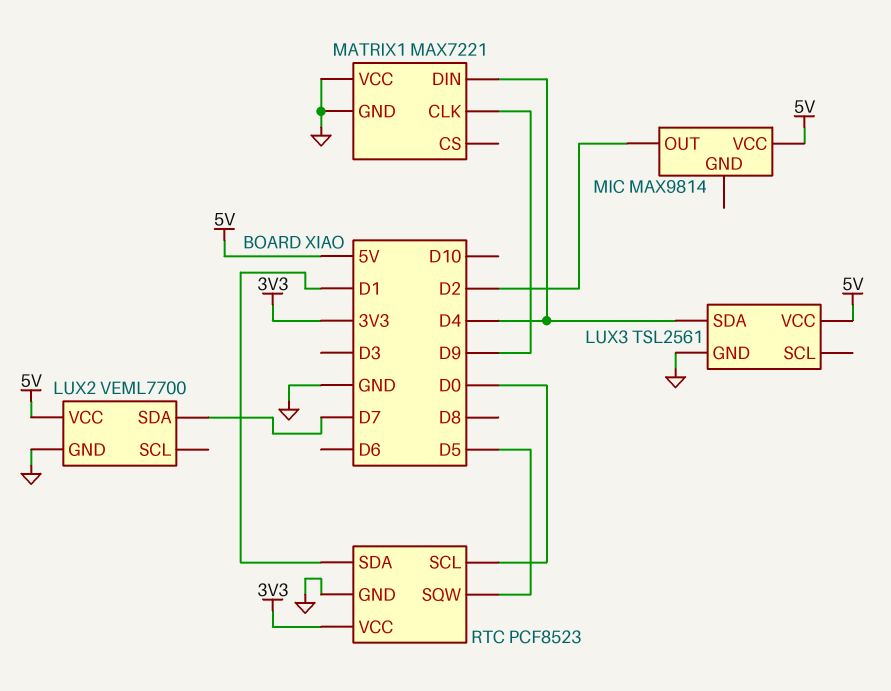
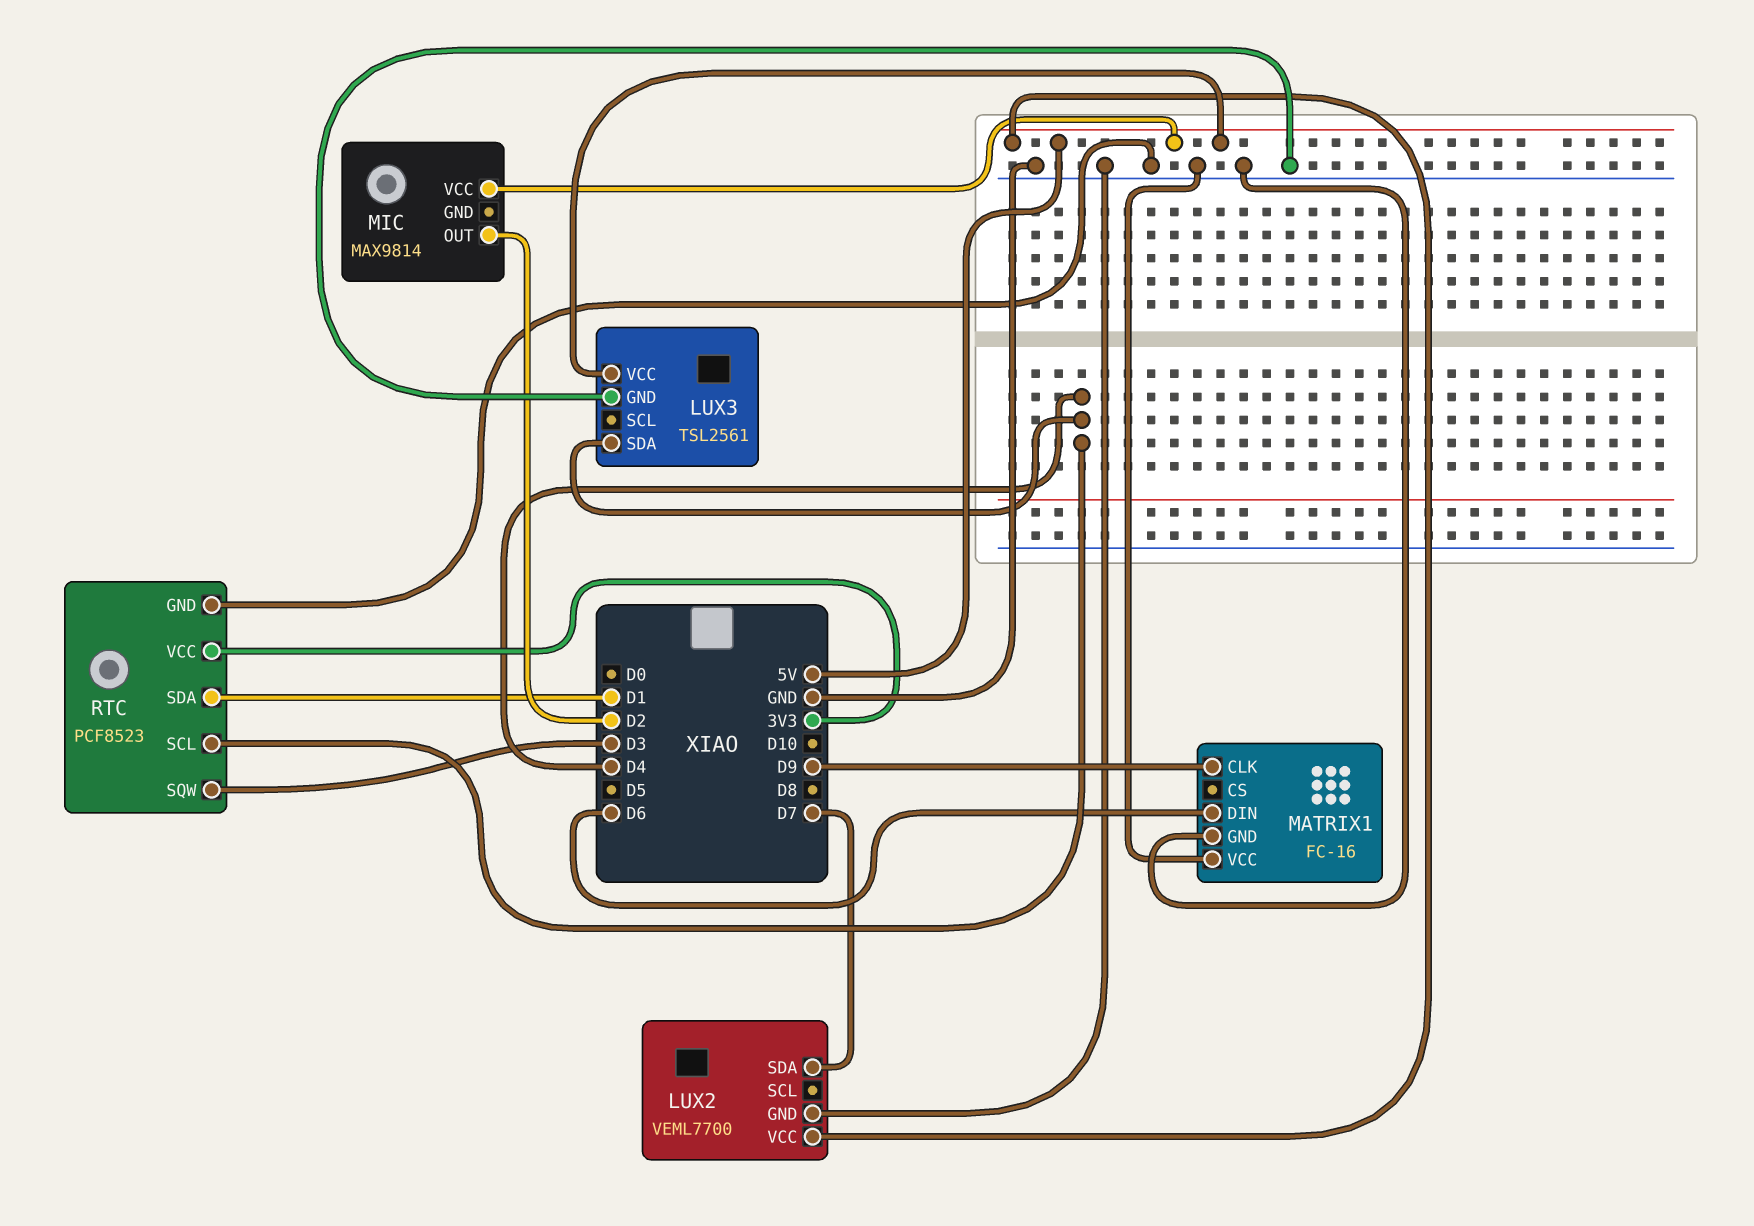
MATRIX1: MAX7221 -> FC-16
MATRIX1 pin DIN: D4 -> D6
RTC pin SCL: D0 -> D4
RTC pin SQW: D5 -> D3

